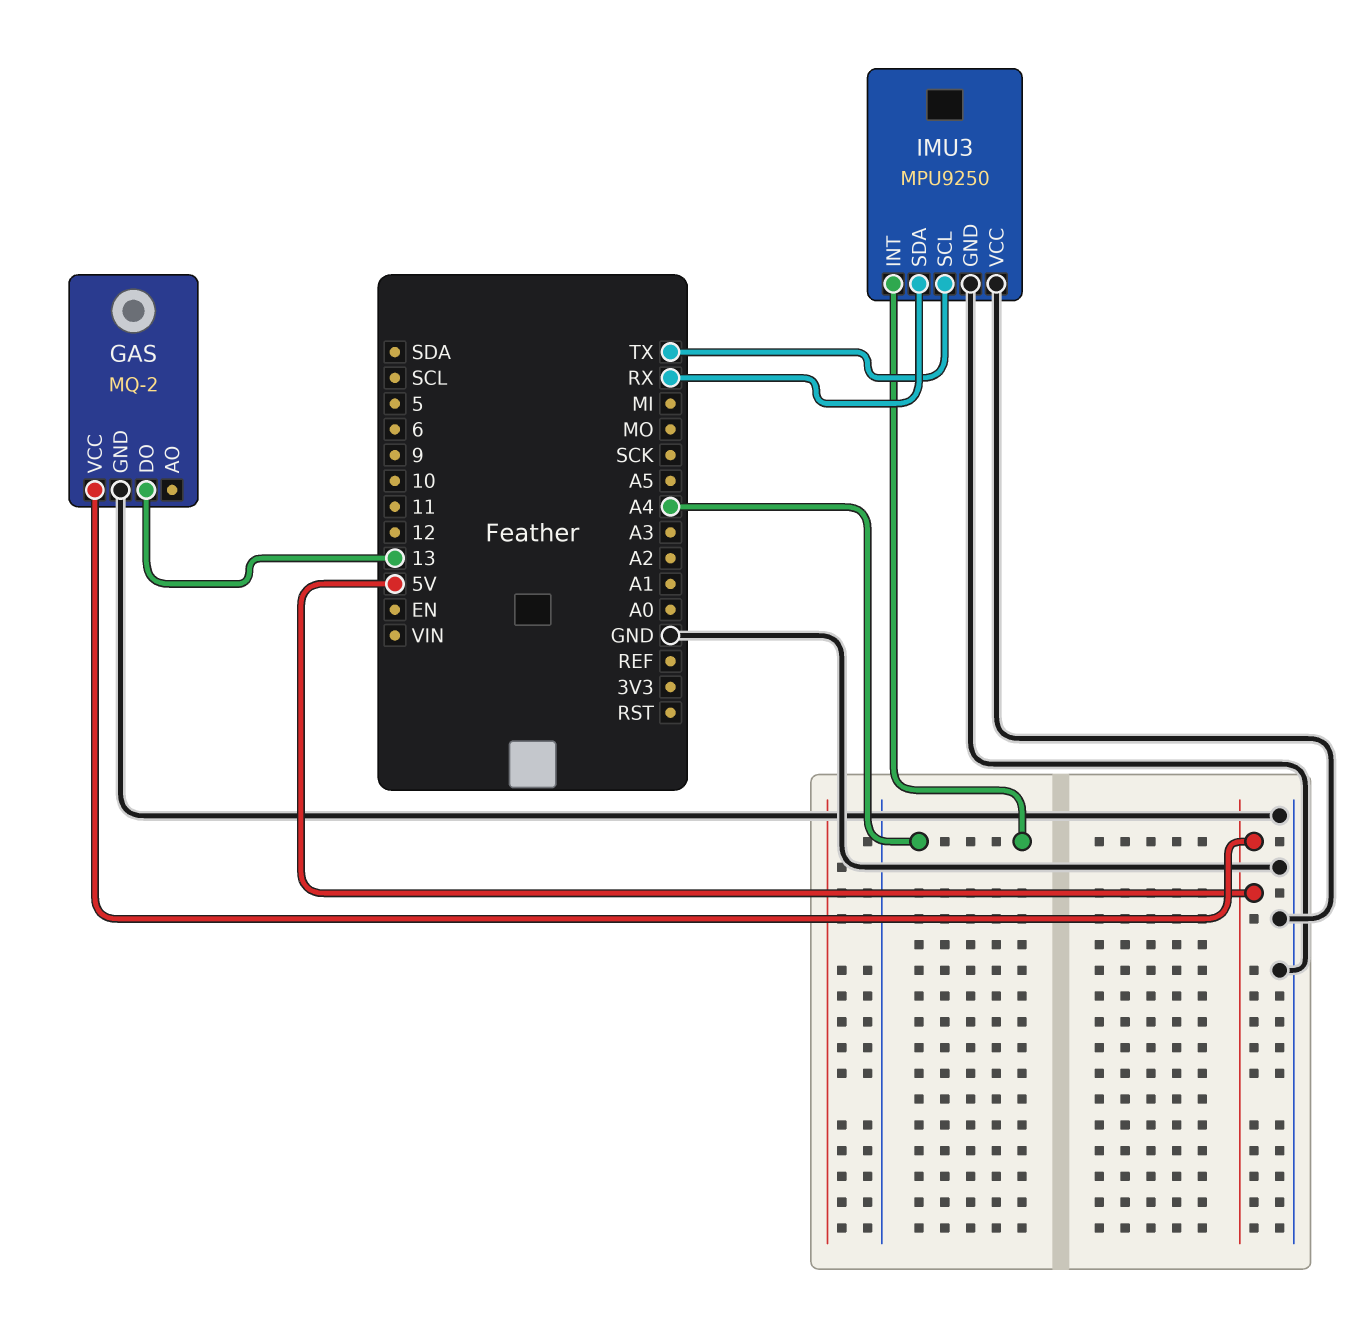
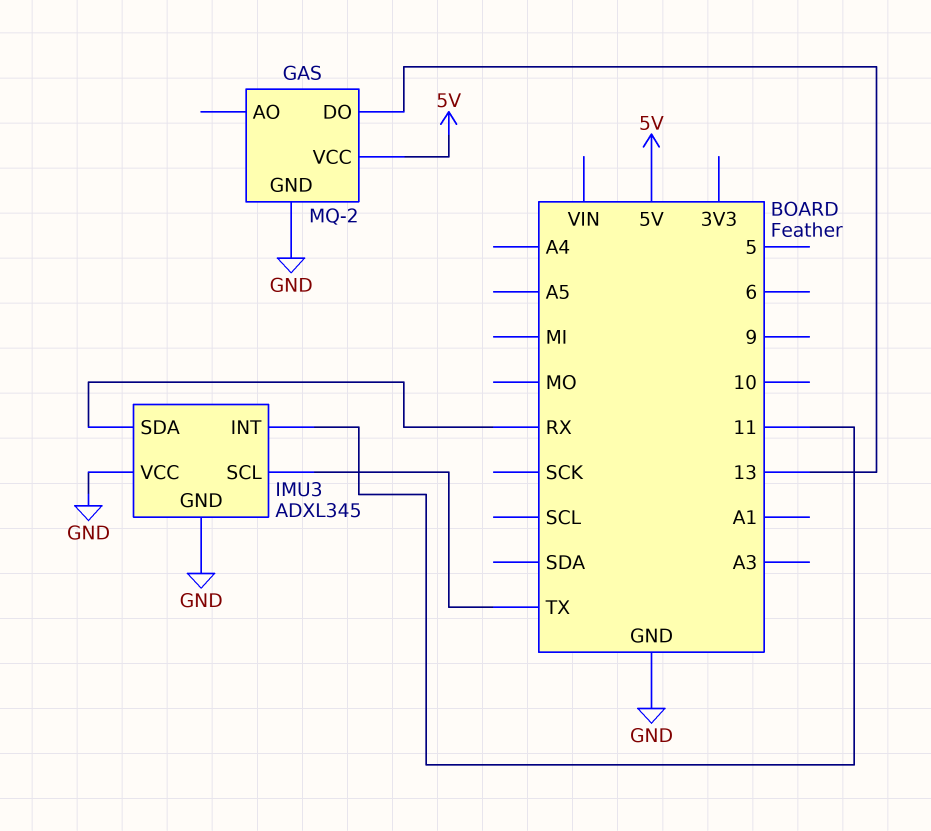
IMU3: MPU9250 -> ADXL345
IMU3 pin INT: A4 -> 11

